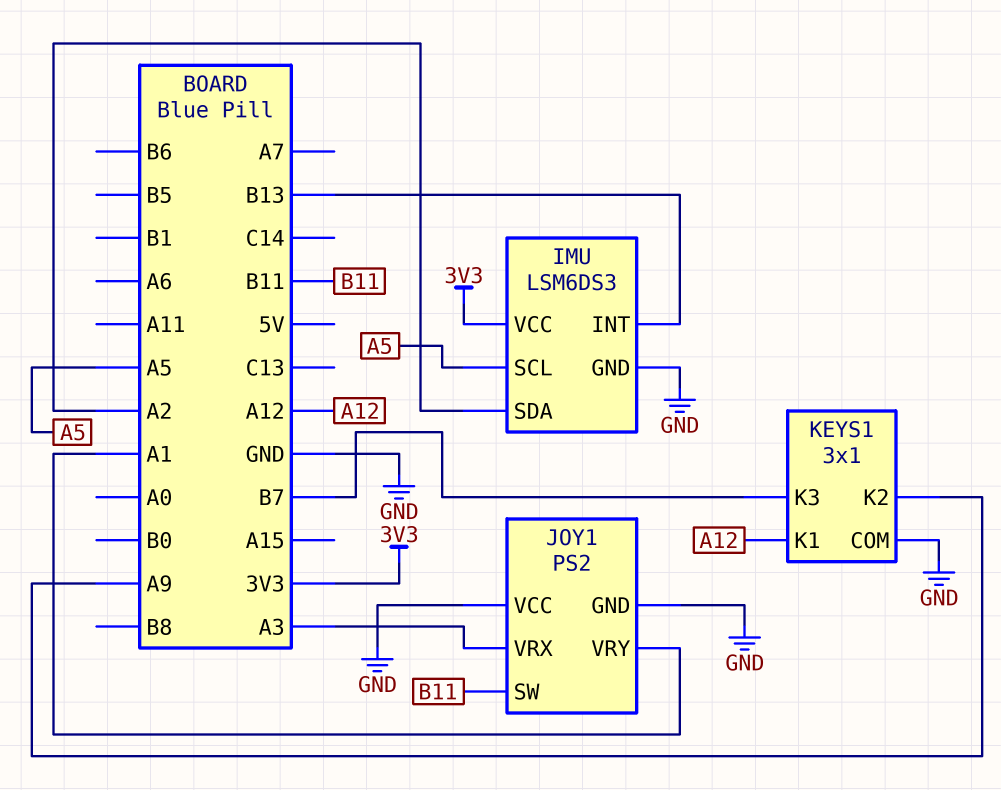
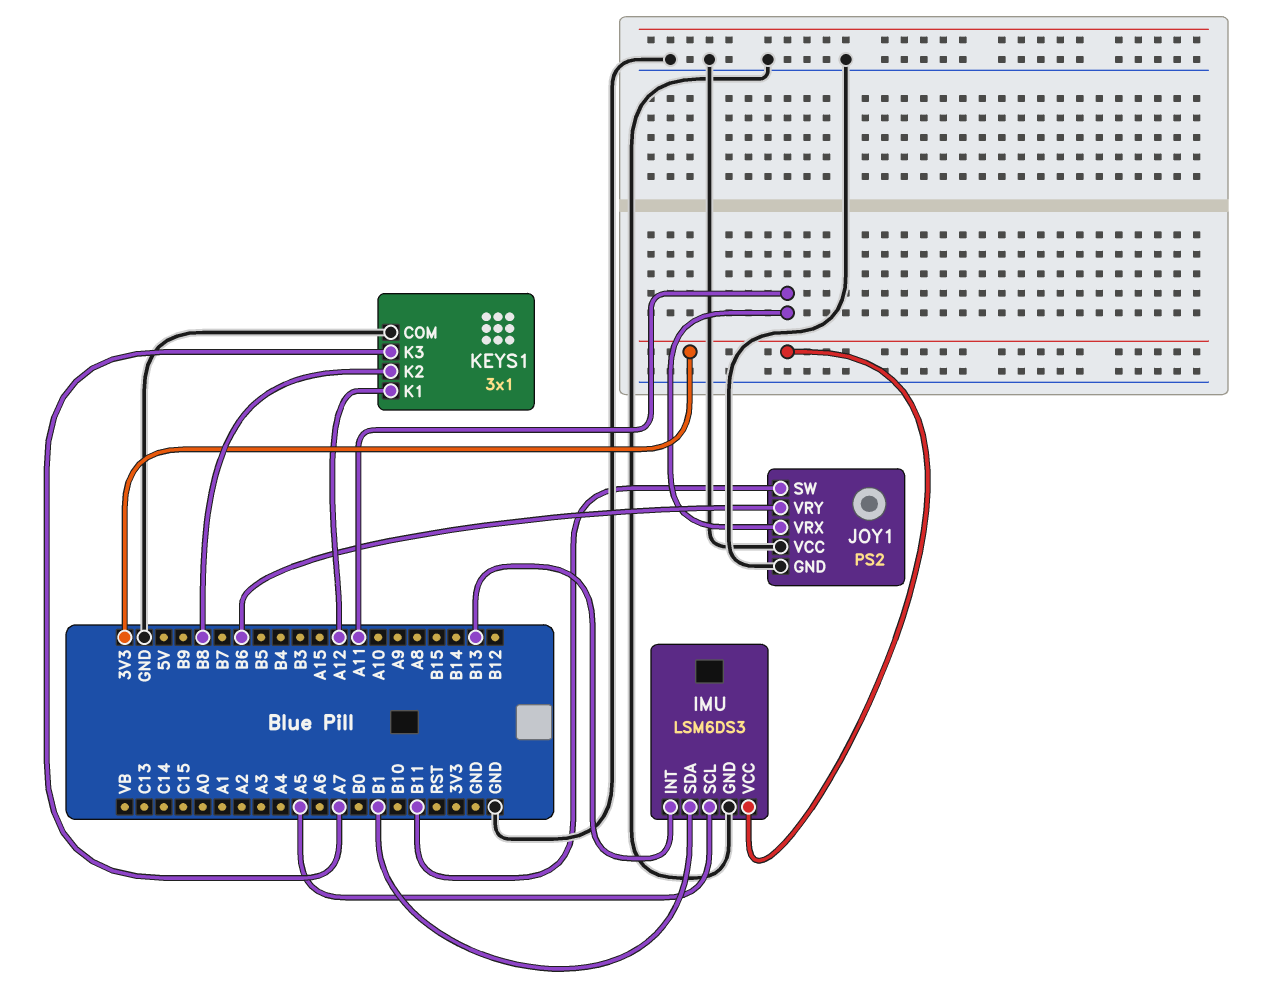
IMU pin SDA: A2 -> B1
JOY1 pin VRX: A3 -> A11
JOY1 pin VRY: A1 -> B6
KEYS1 pin K2: A9 -> B8
KEYS1 pin K3: B7 -> A7

